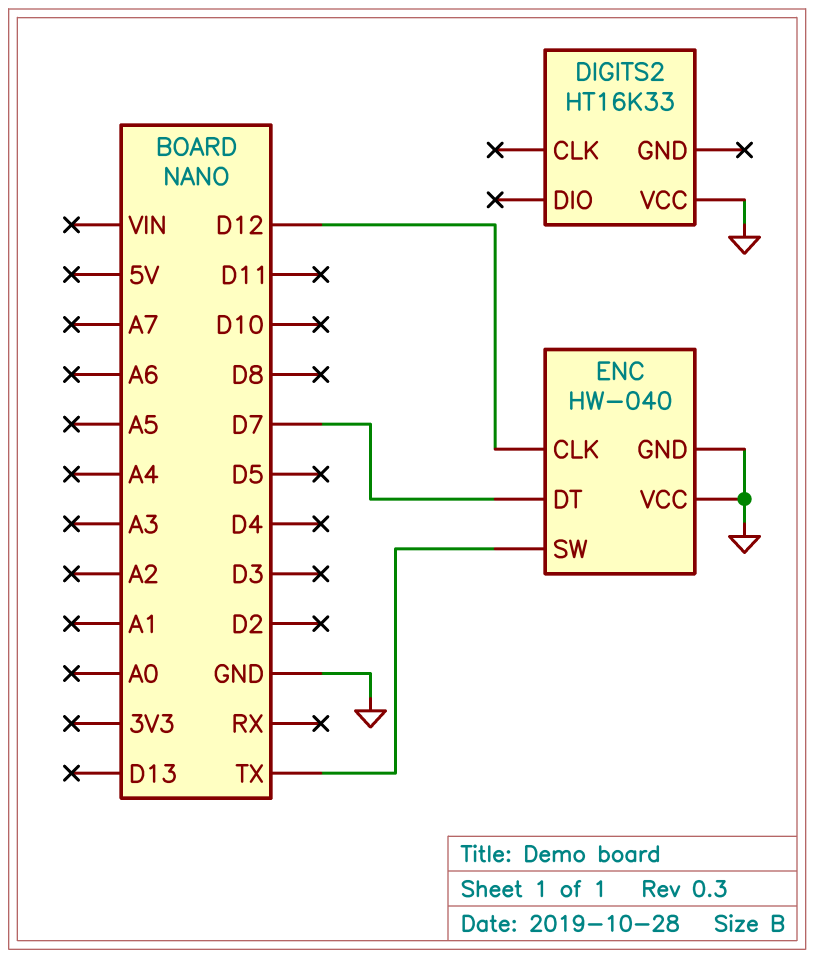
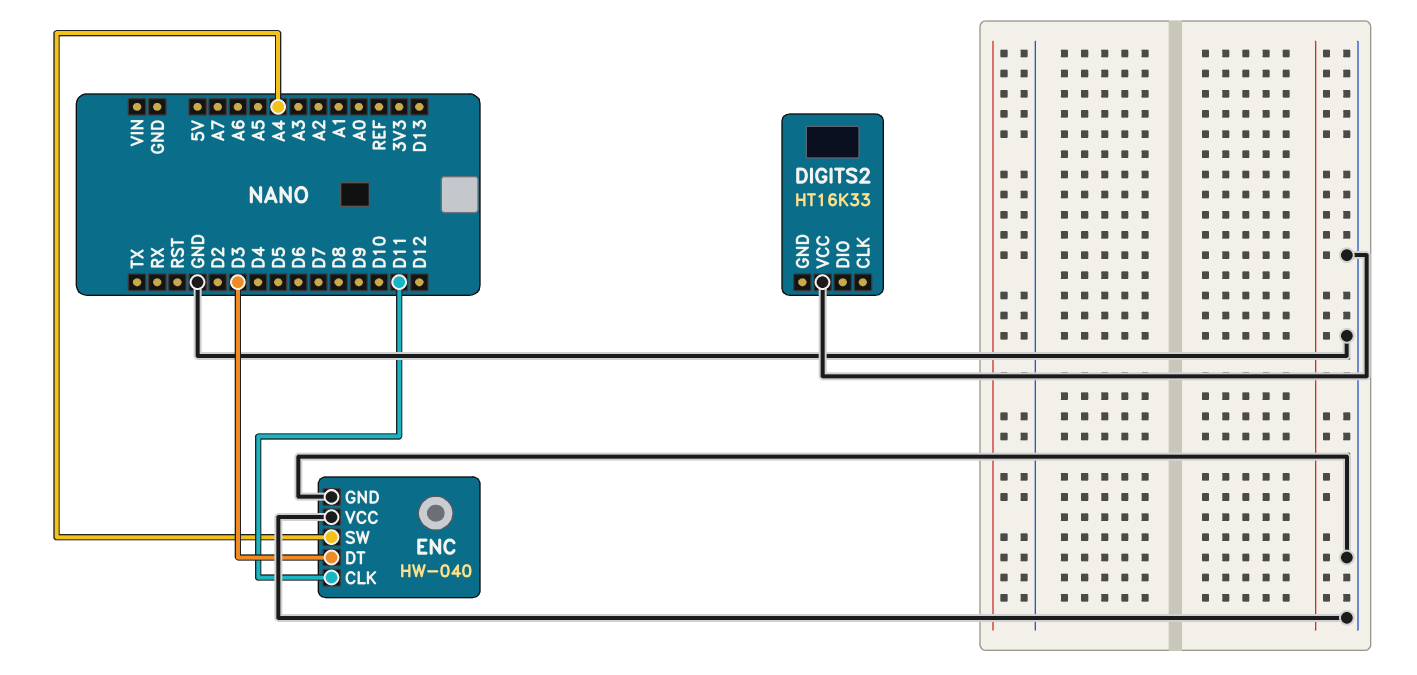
ENC pin CLK: D12 -> D11
ENC pin DT: D7 -> D3
ENC pin SW: TX -> A4

